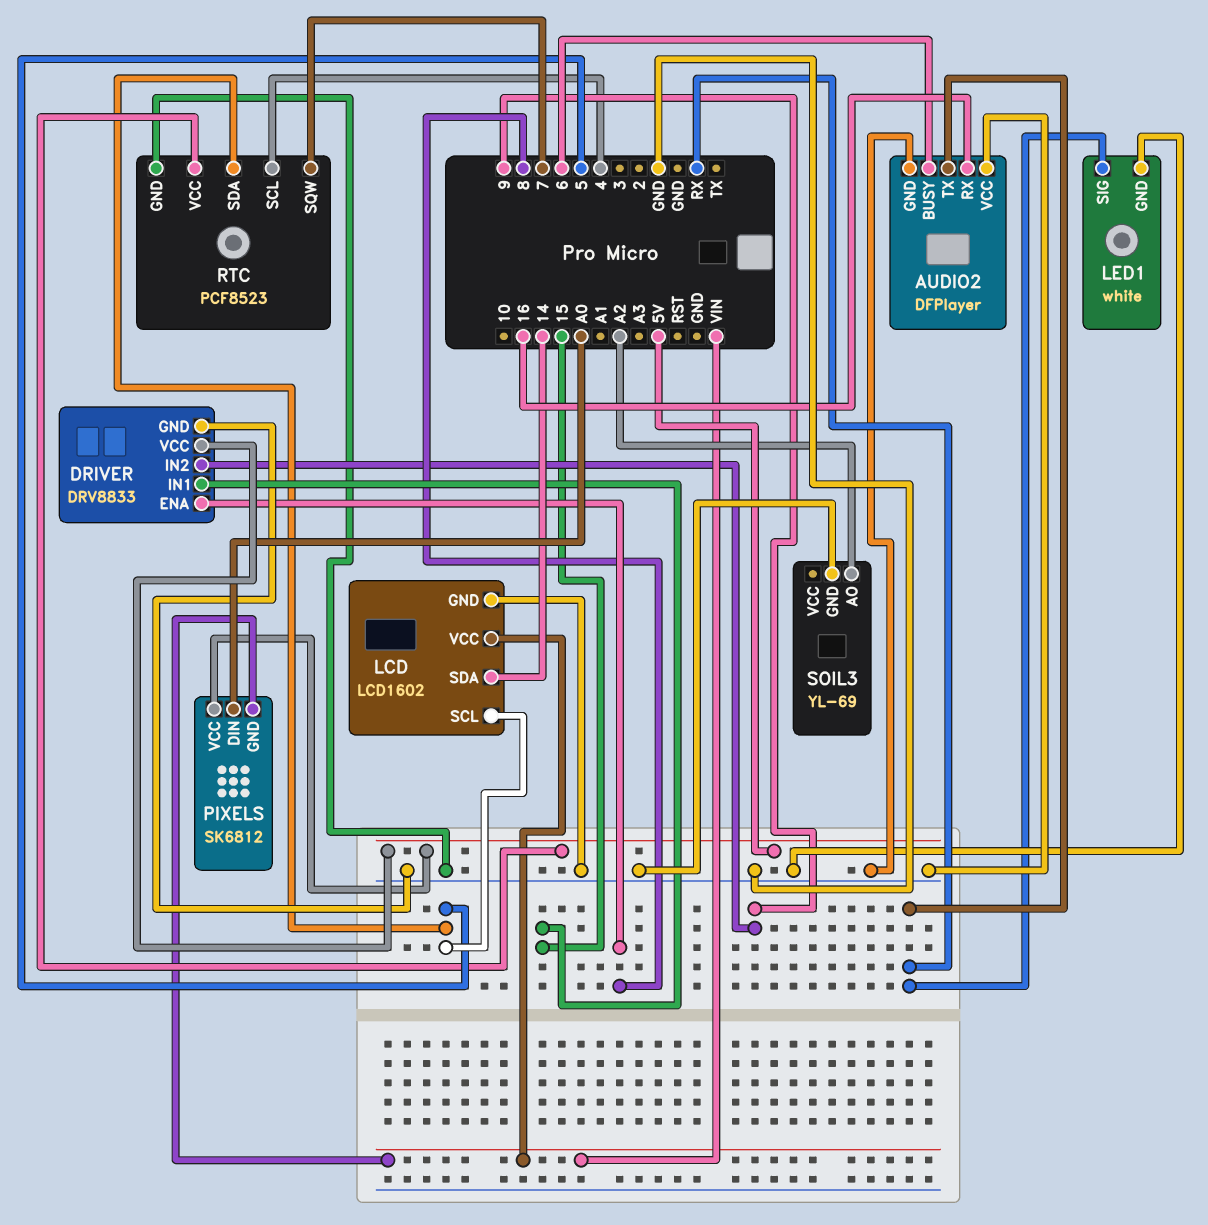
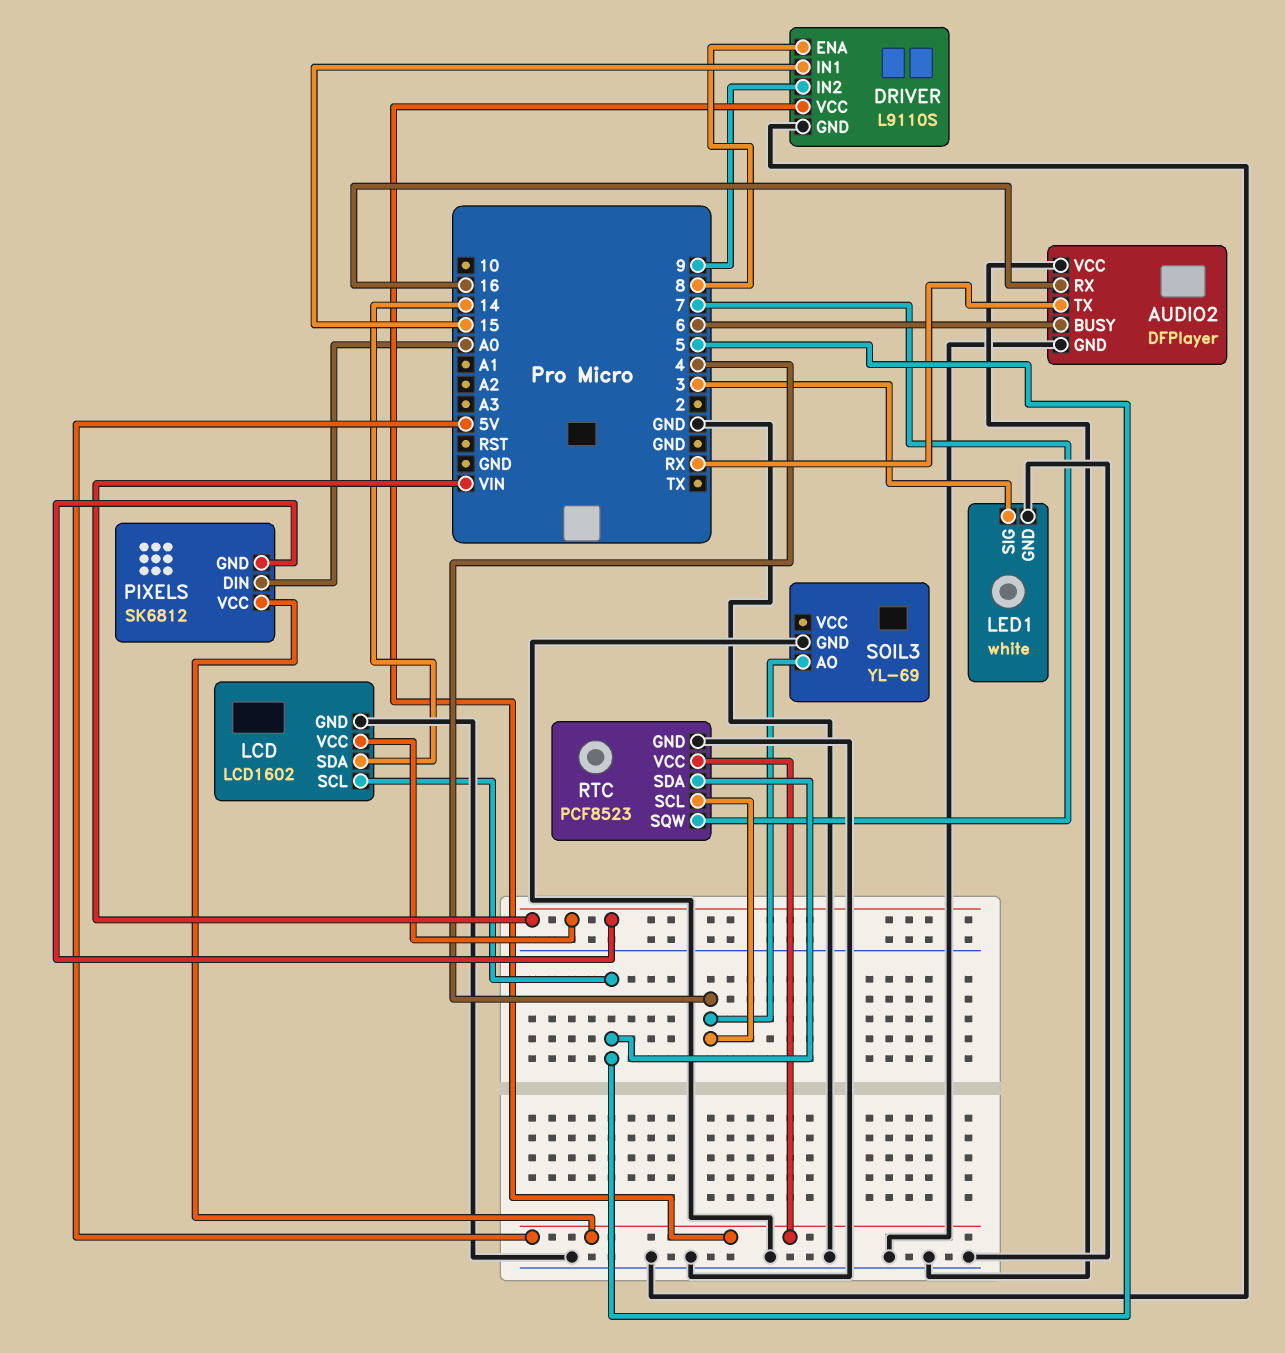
DRIVER: DRV8833 -> L9110S
LED1 pin SIG: RX -> 3
SOIL3 pin AO: A2 -> 4

